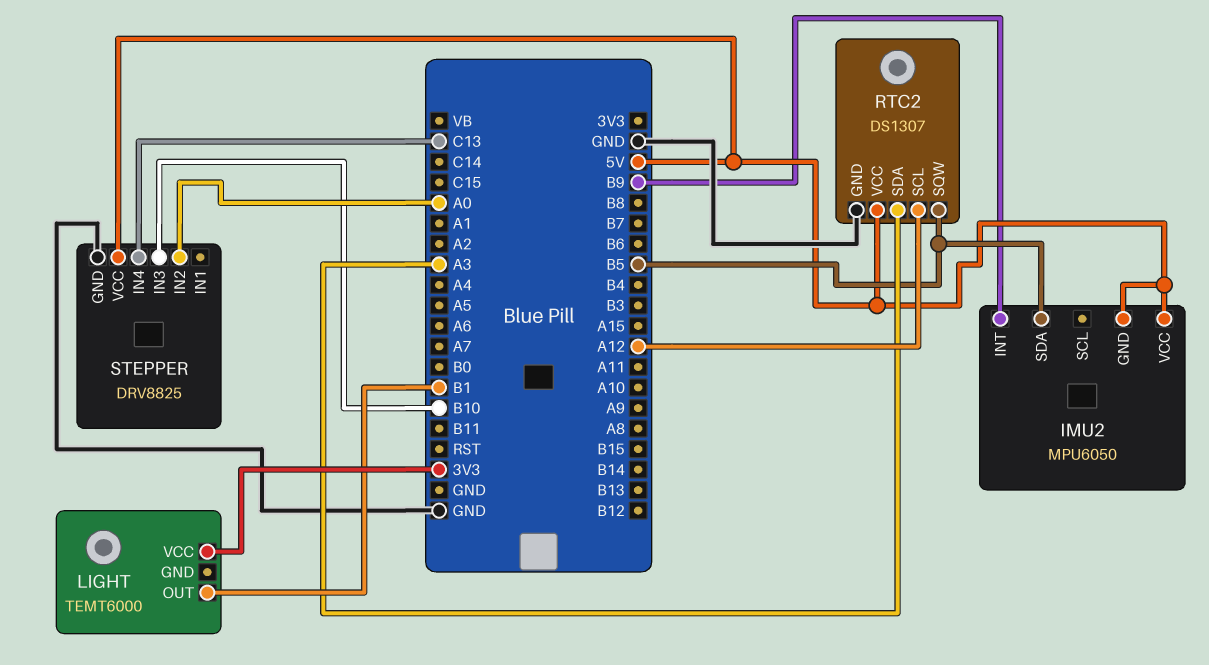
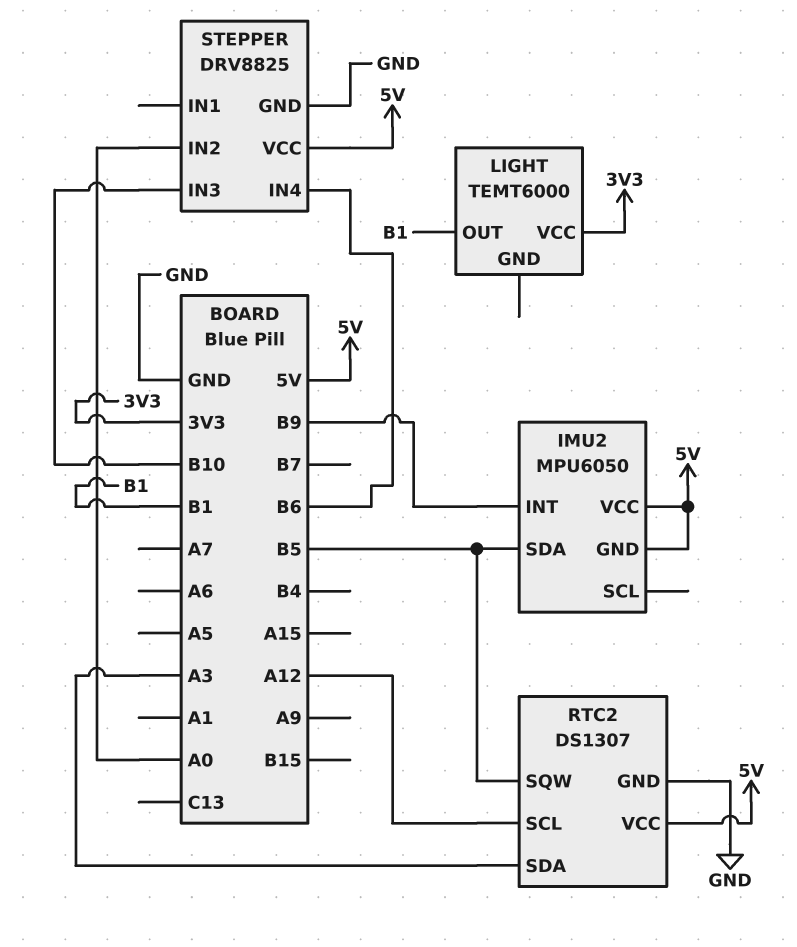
STEPPER pin IN4: C13 -> B6

